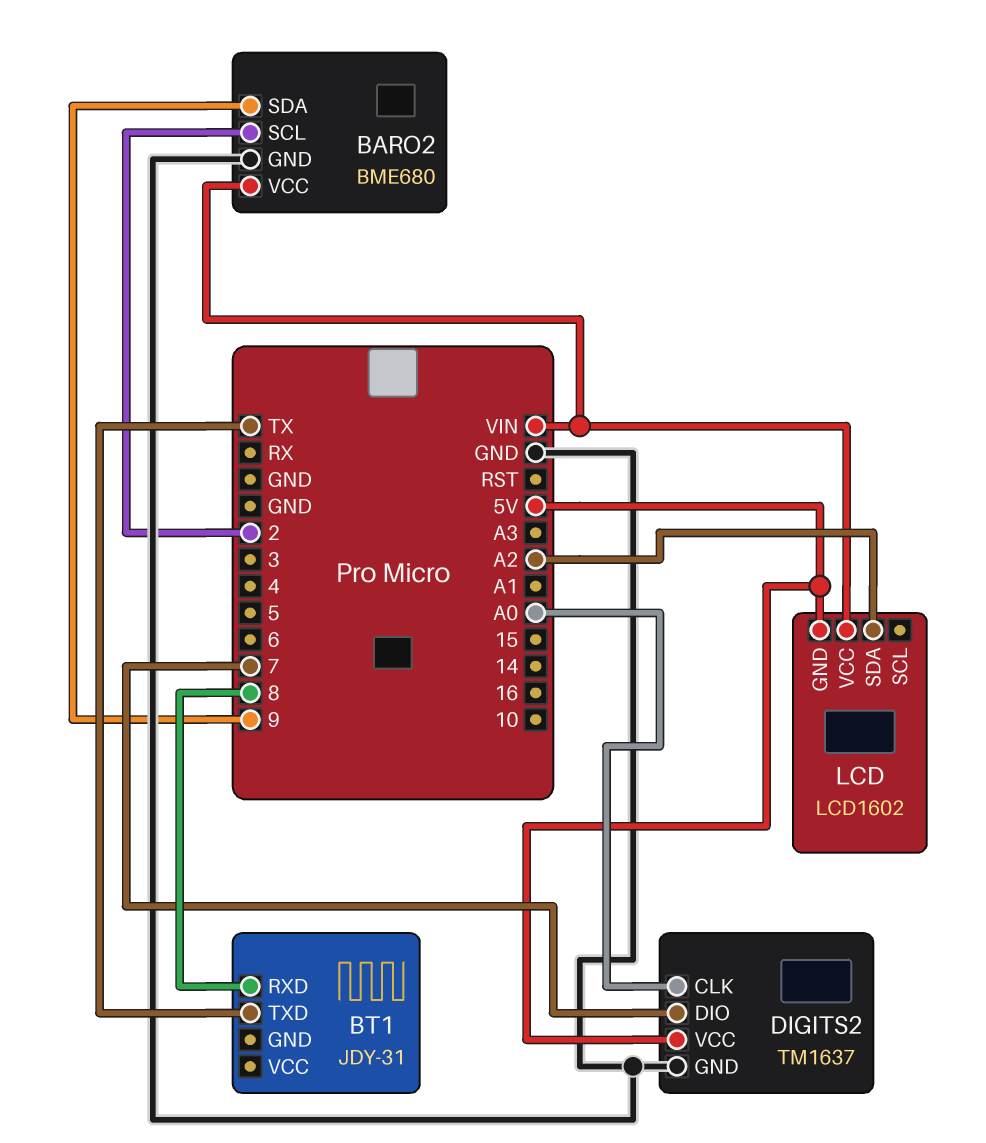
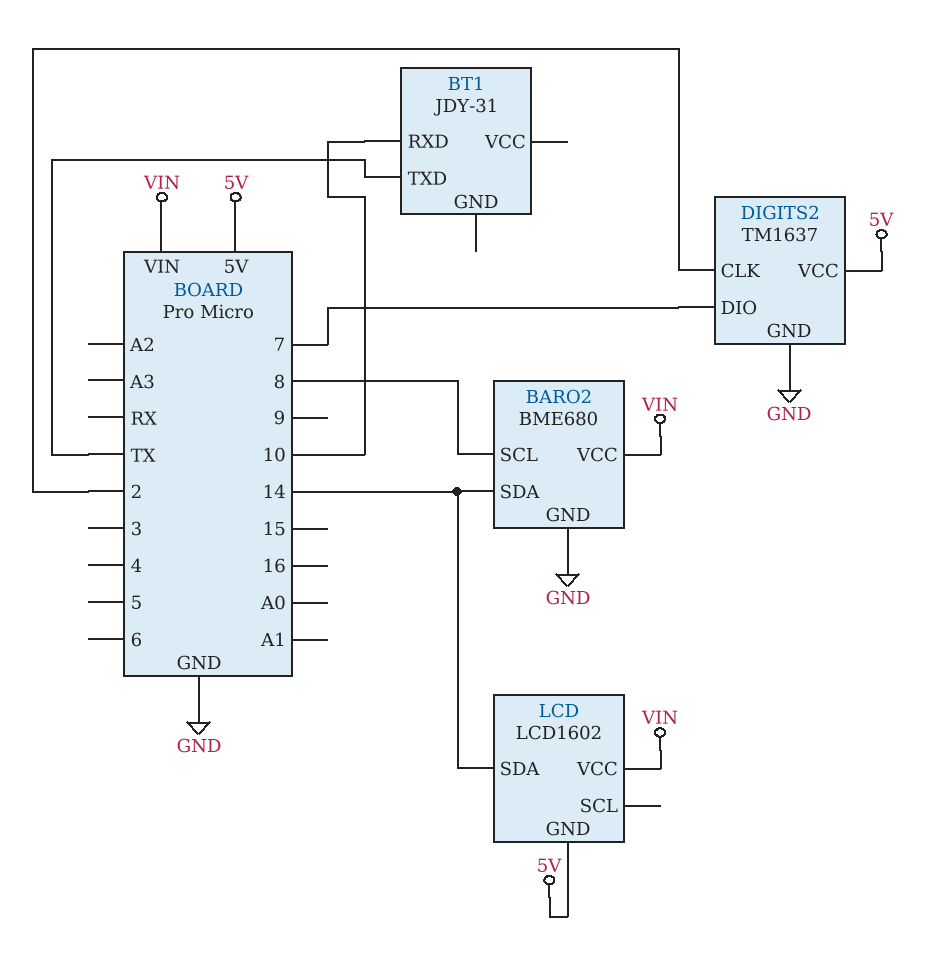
BARO2 pin SCL: 2 -> 8
BARO2 pin SDA: 9 -> 14
BT1 pin RXD: 8 -> 10
DIGITS2 pin CLK: A0 -> 2
LCD pin SDA: A2 -> 14

